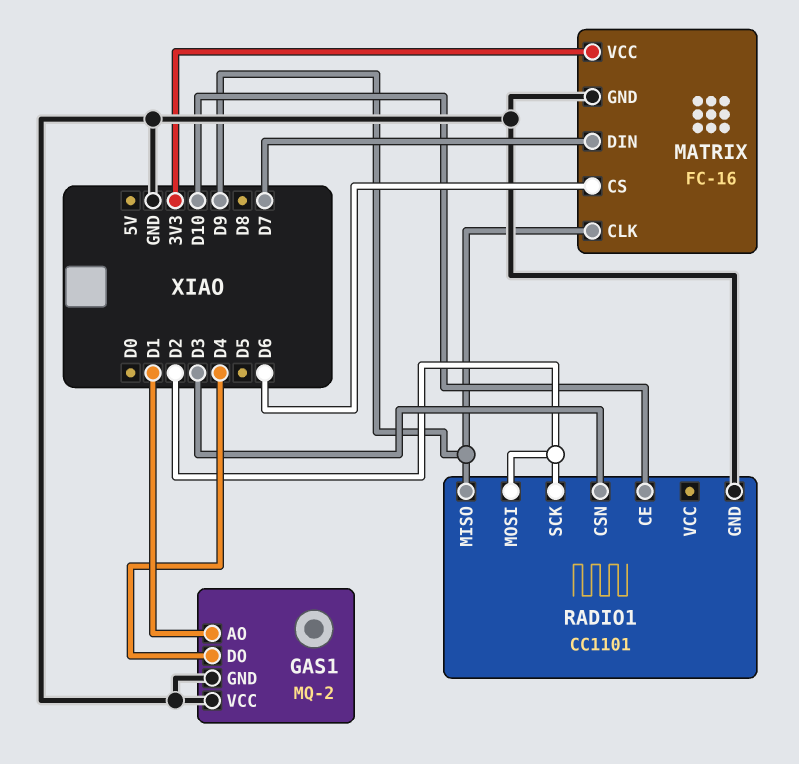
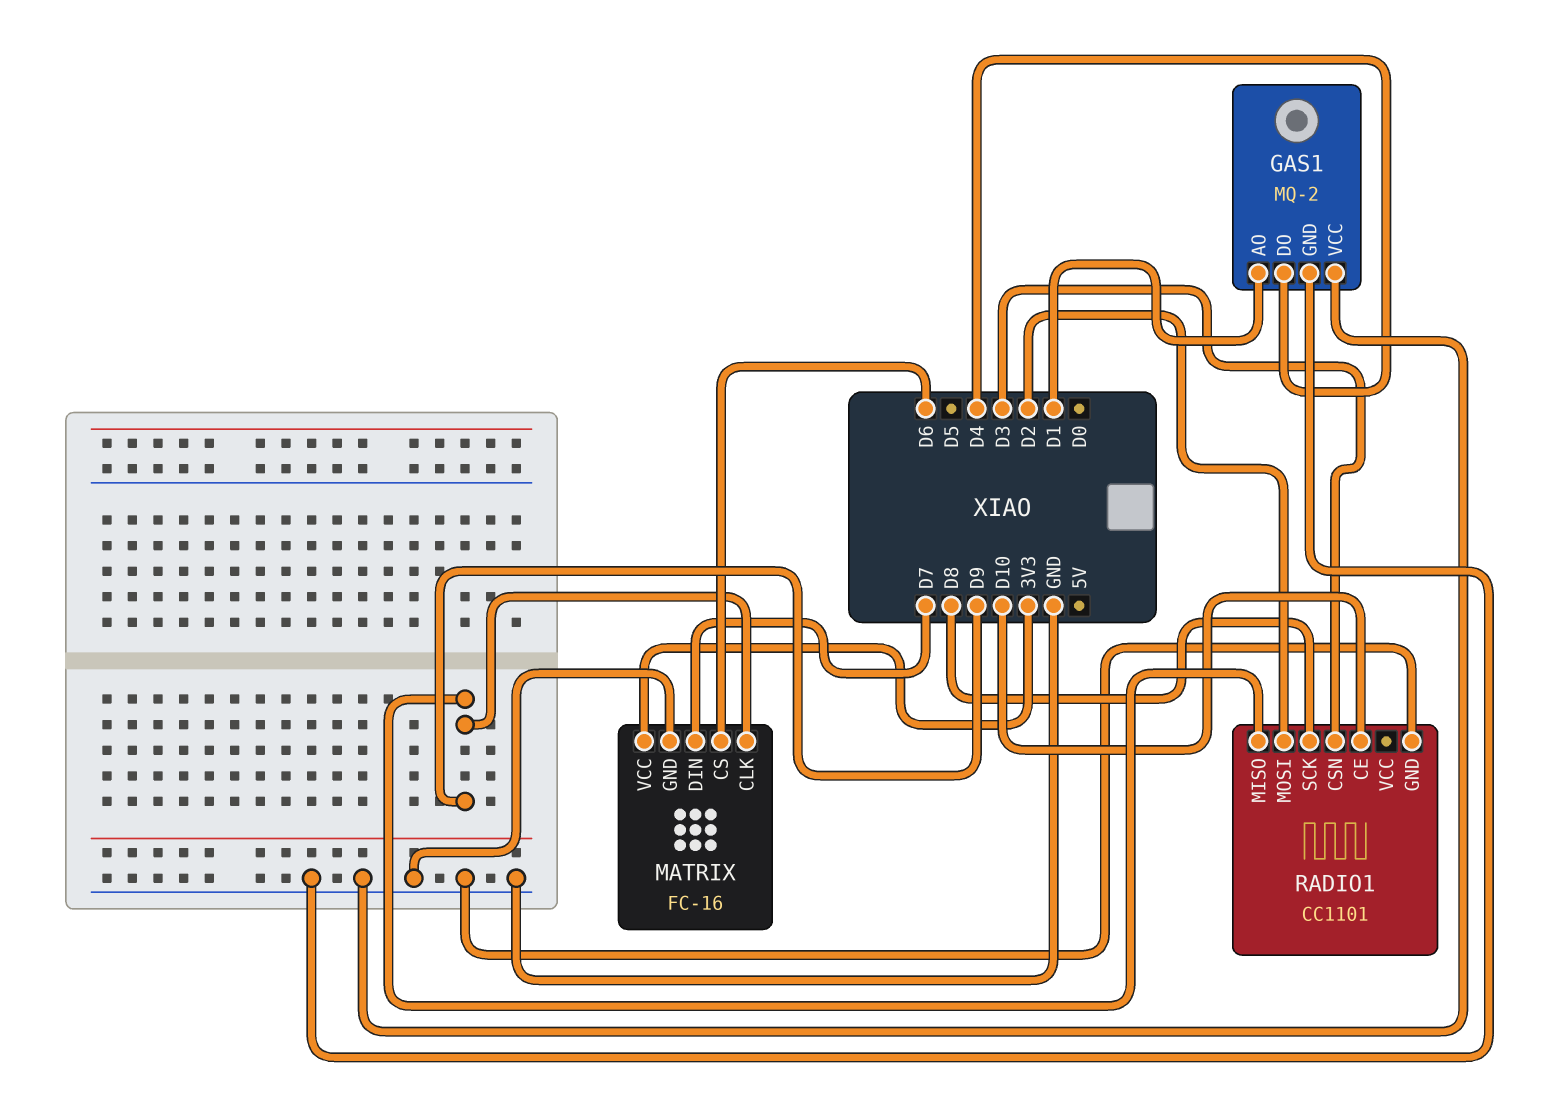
RADIO1 pin SCK: D2 -> D8

